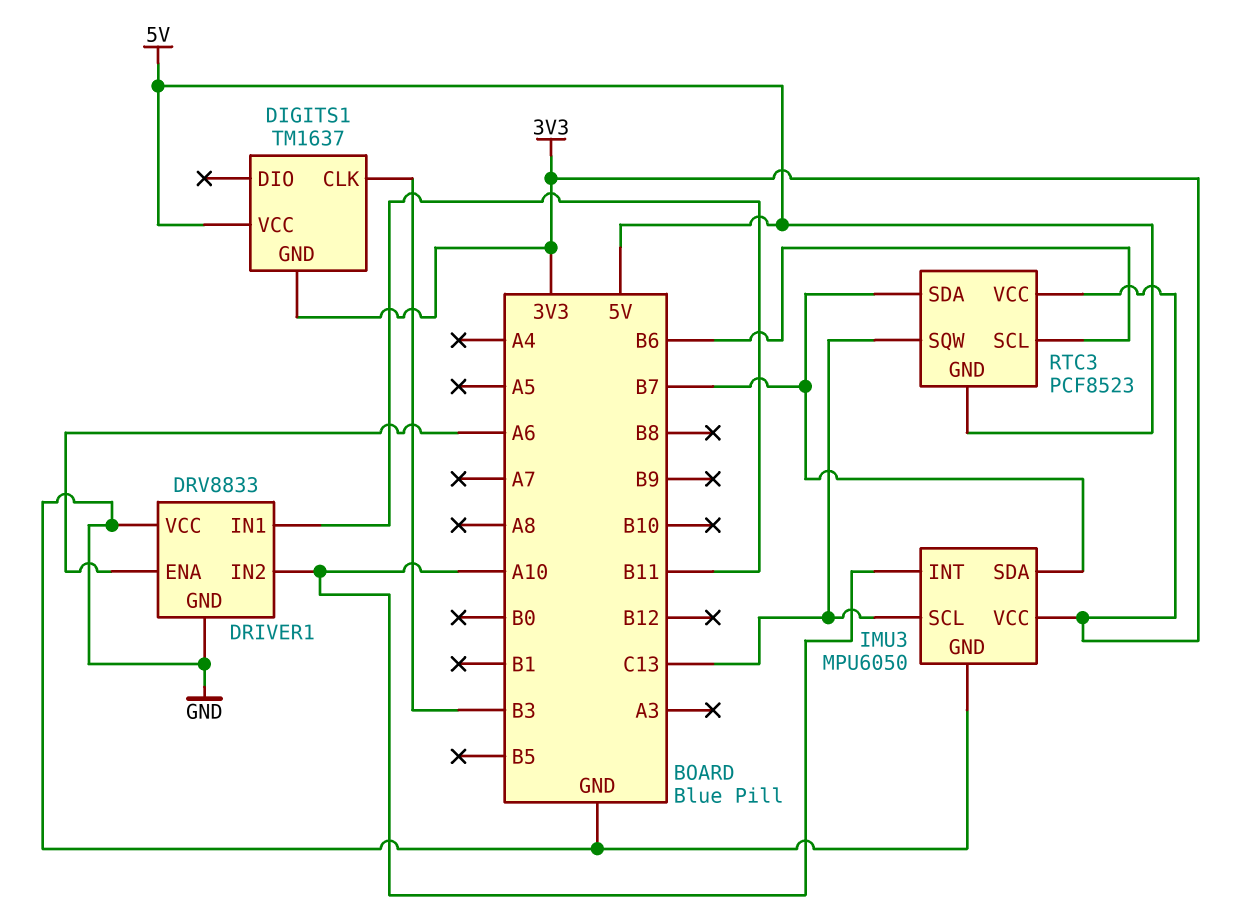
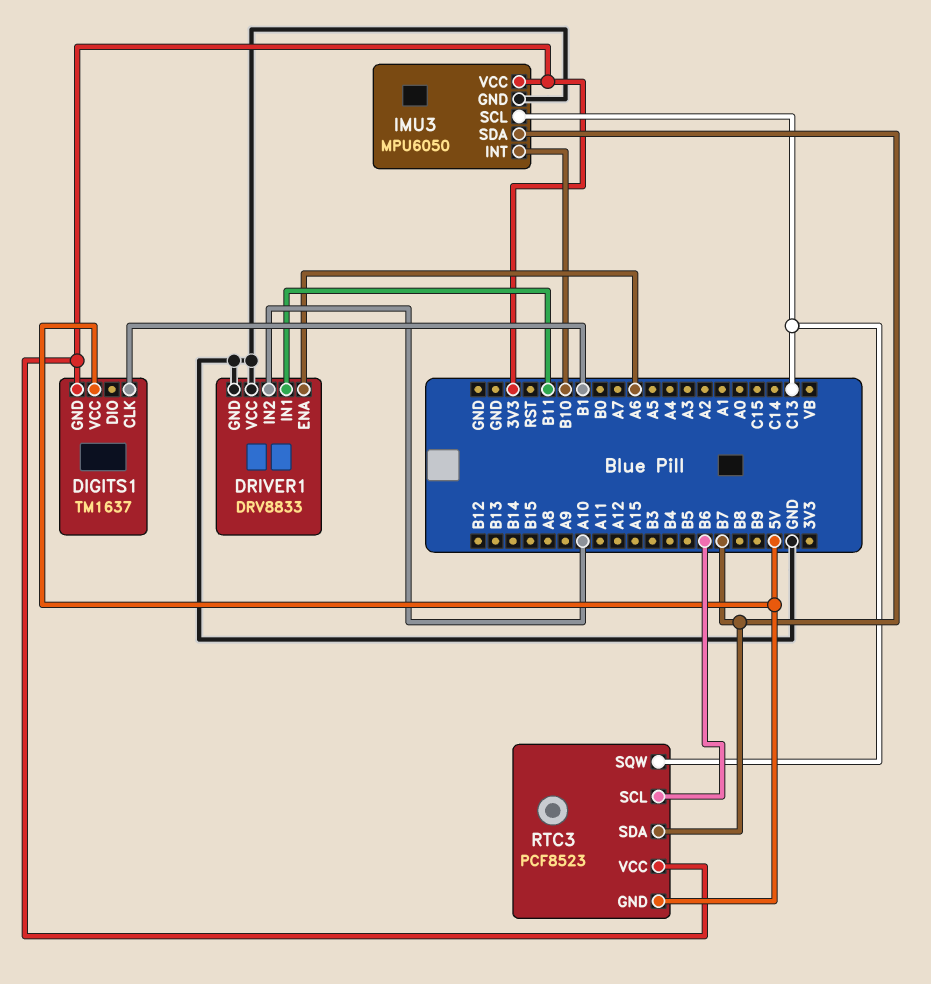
DIGITS1 pin CLK: B3 -> B1
IMU3 pin INT: A10 -> B10

